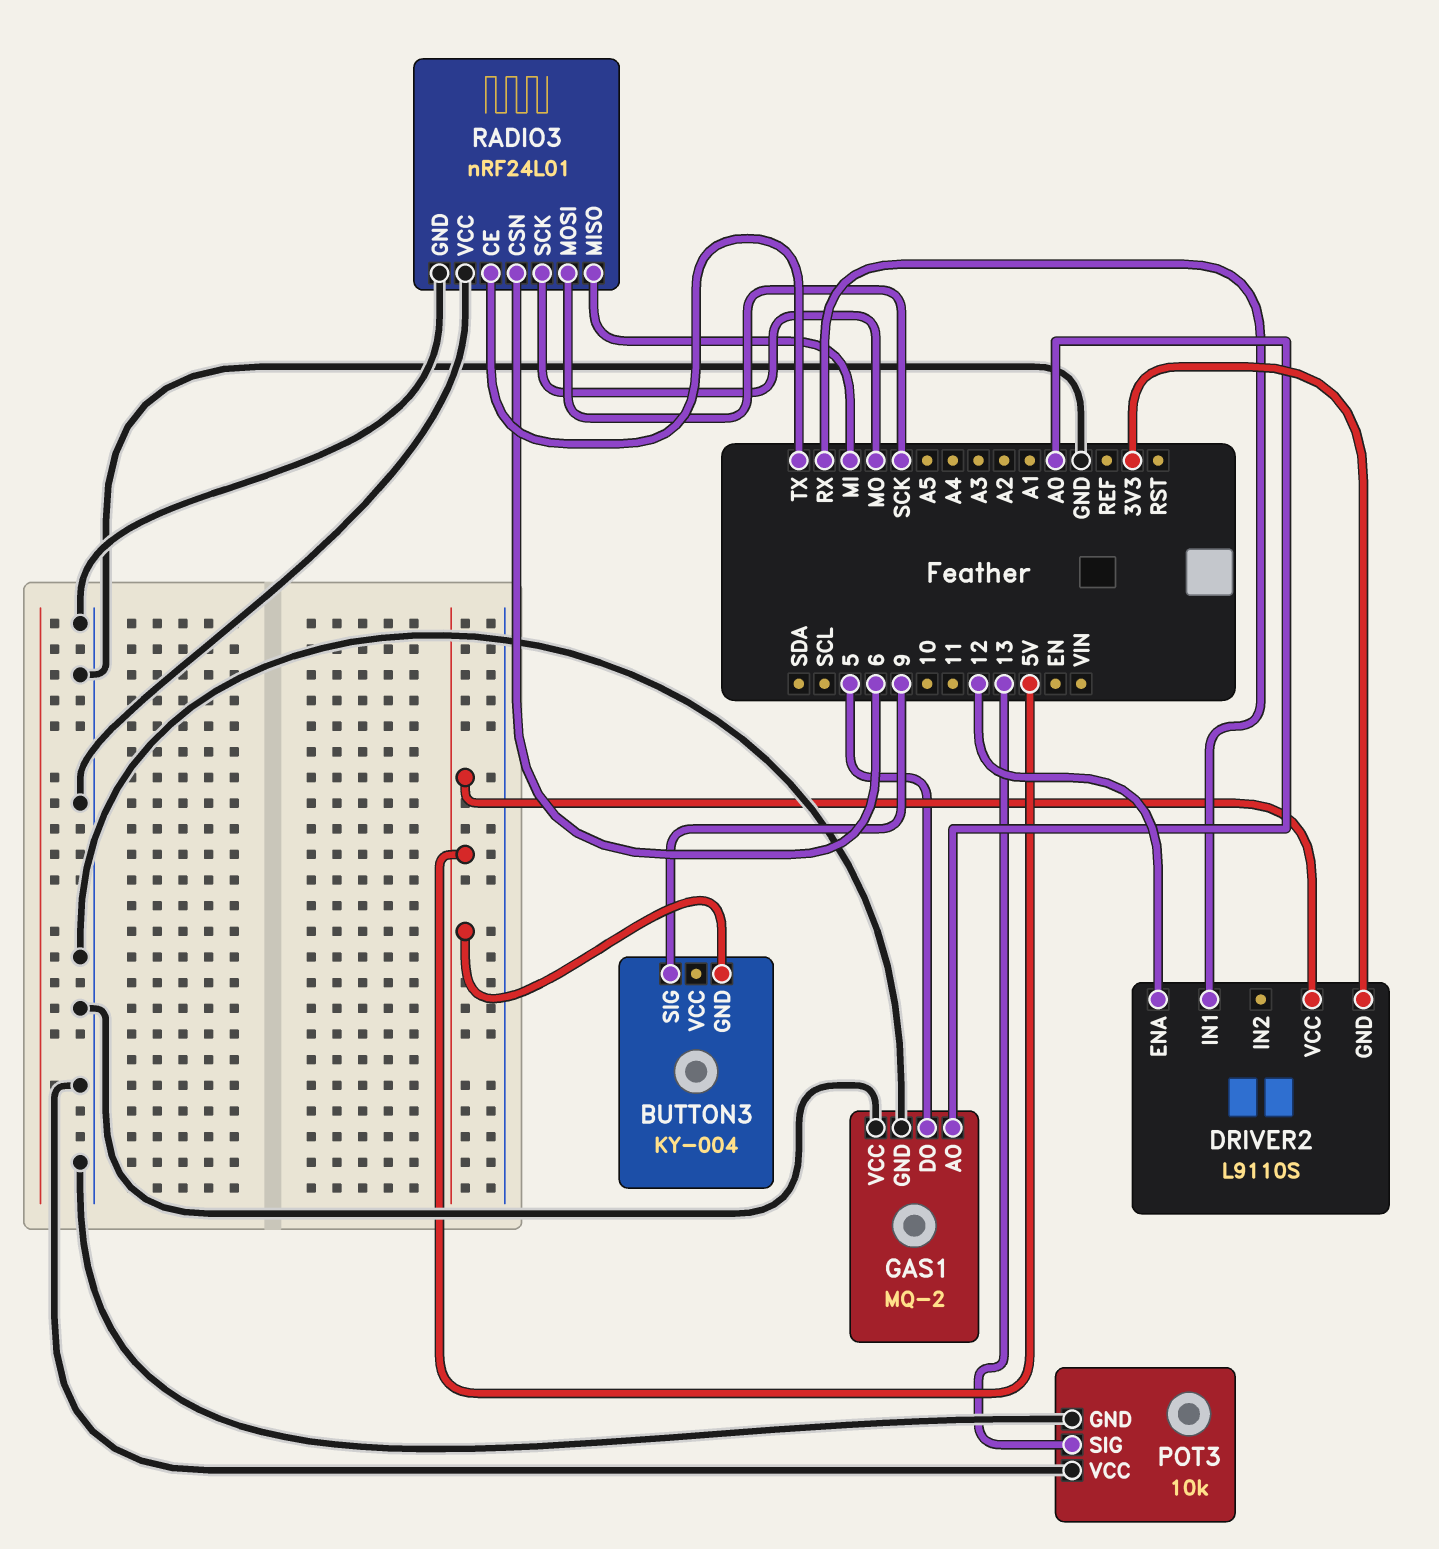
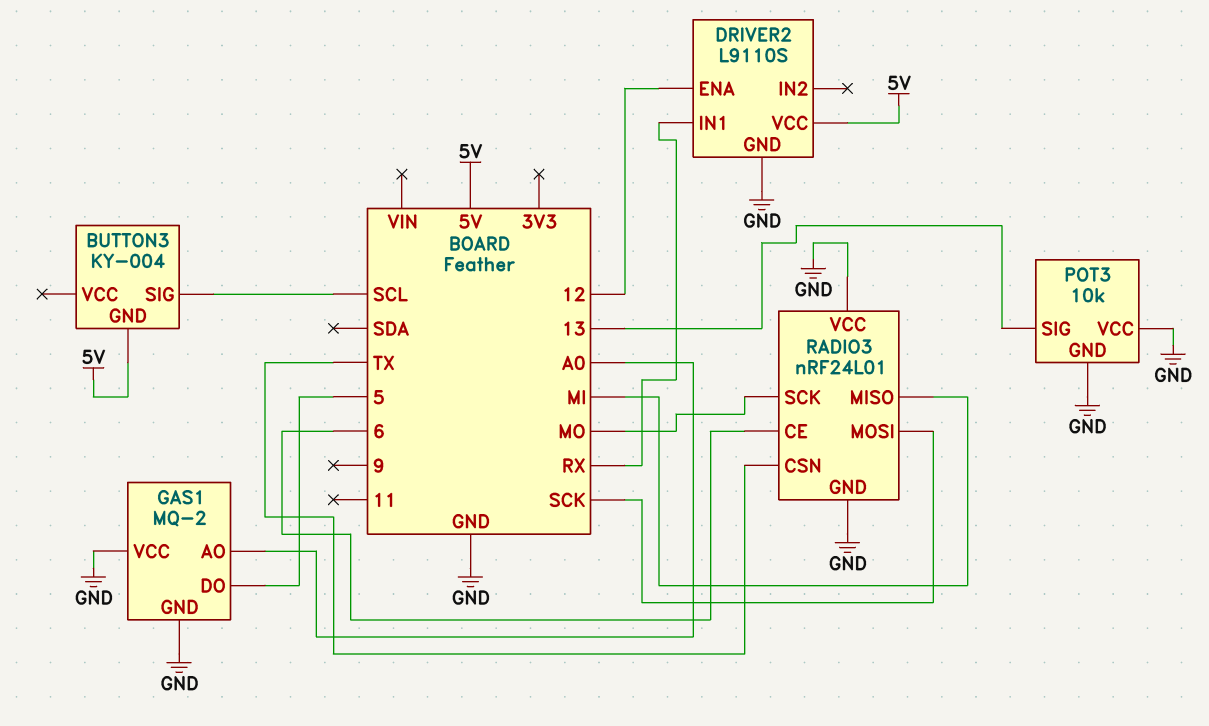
BUTTON3 pin SIG: 9 -> SCL
DRIVER2 pin GND: 3V3 -> GND
RADIO3 pin CE: TX -> 6
RADIO3 pin CSN: 6 -> TX

